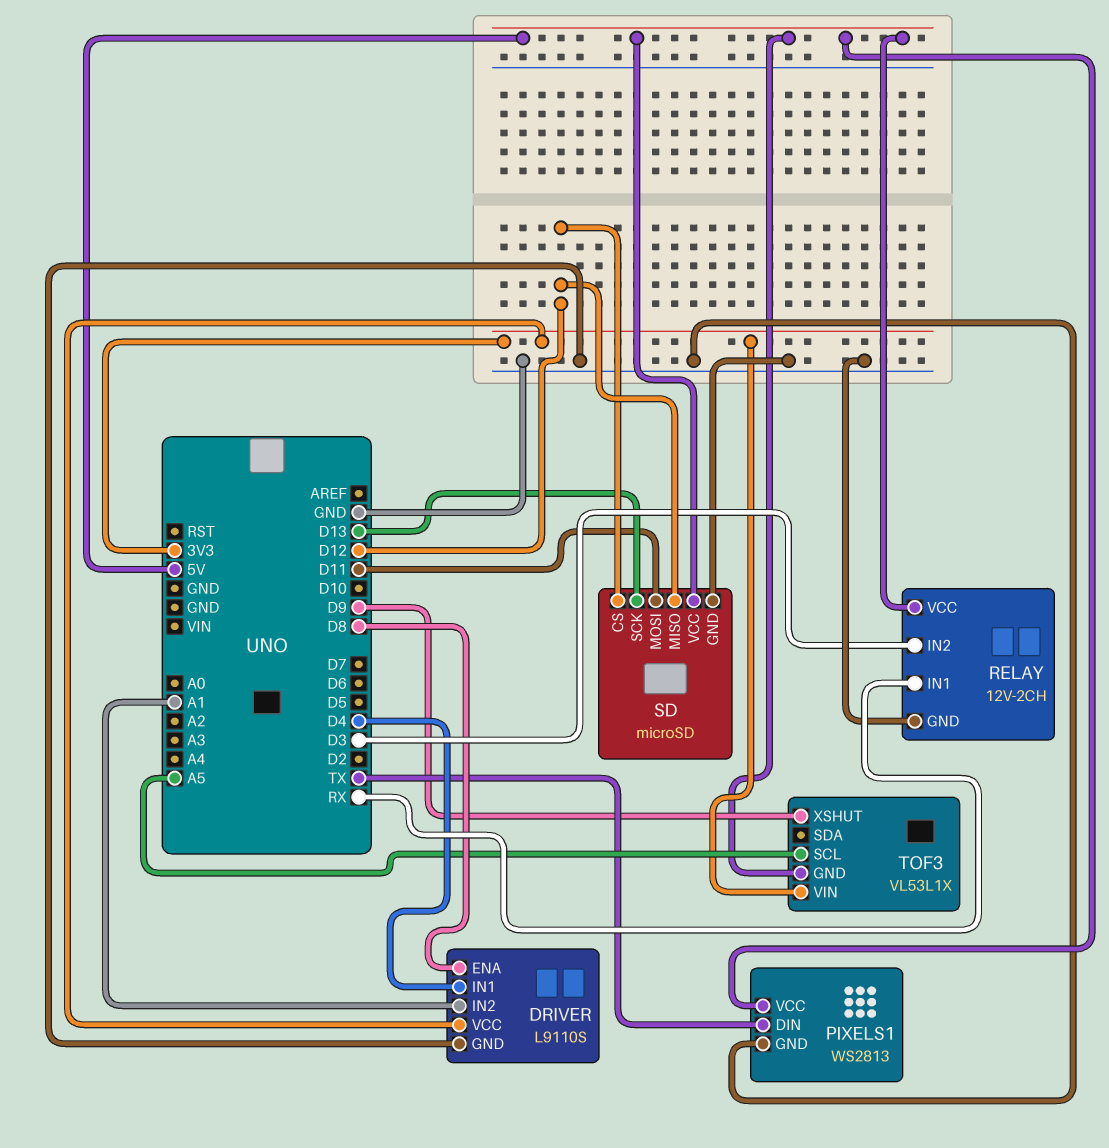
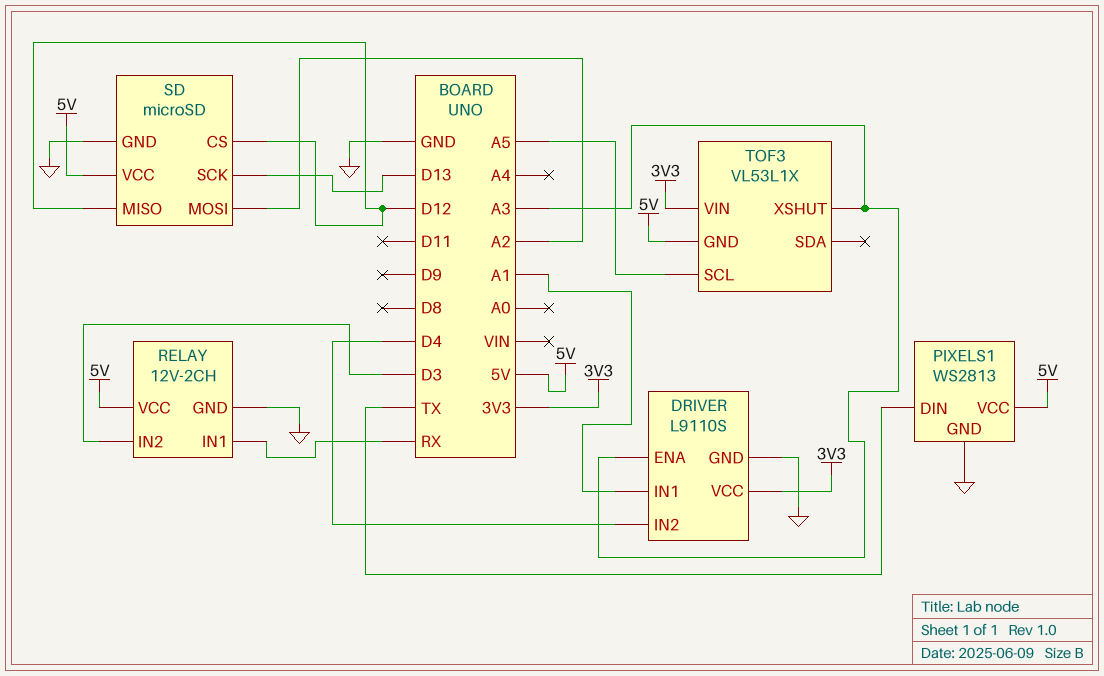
DRIVER pin ENA: D8 -> A3
DRIVER pin IN1: D4 -> A1
DRIVER pin IN2: A1 -> D4
SD pin MOSI: D11 -> A2
TOF3 pin XSHUT: D9 -> A3

